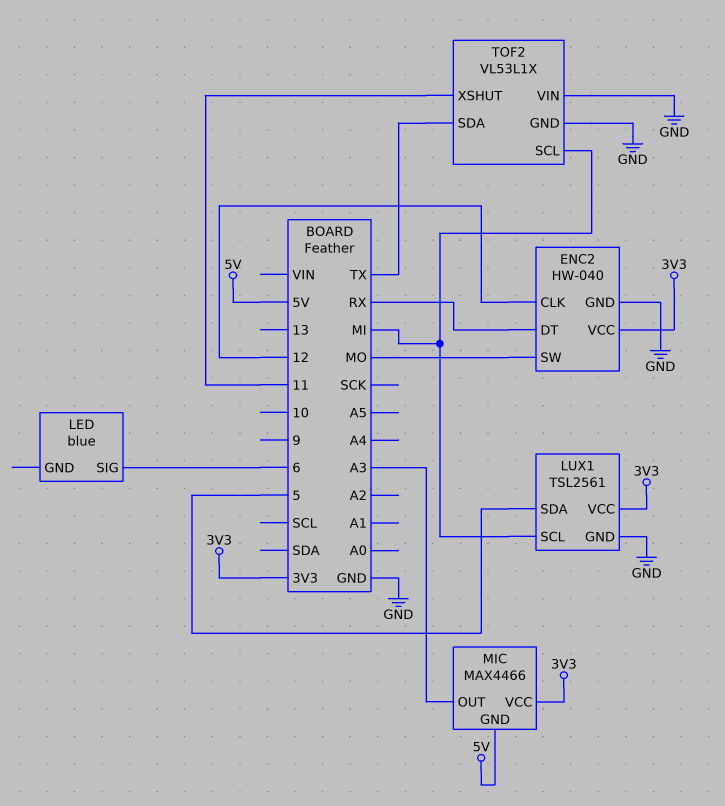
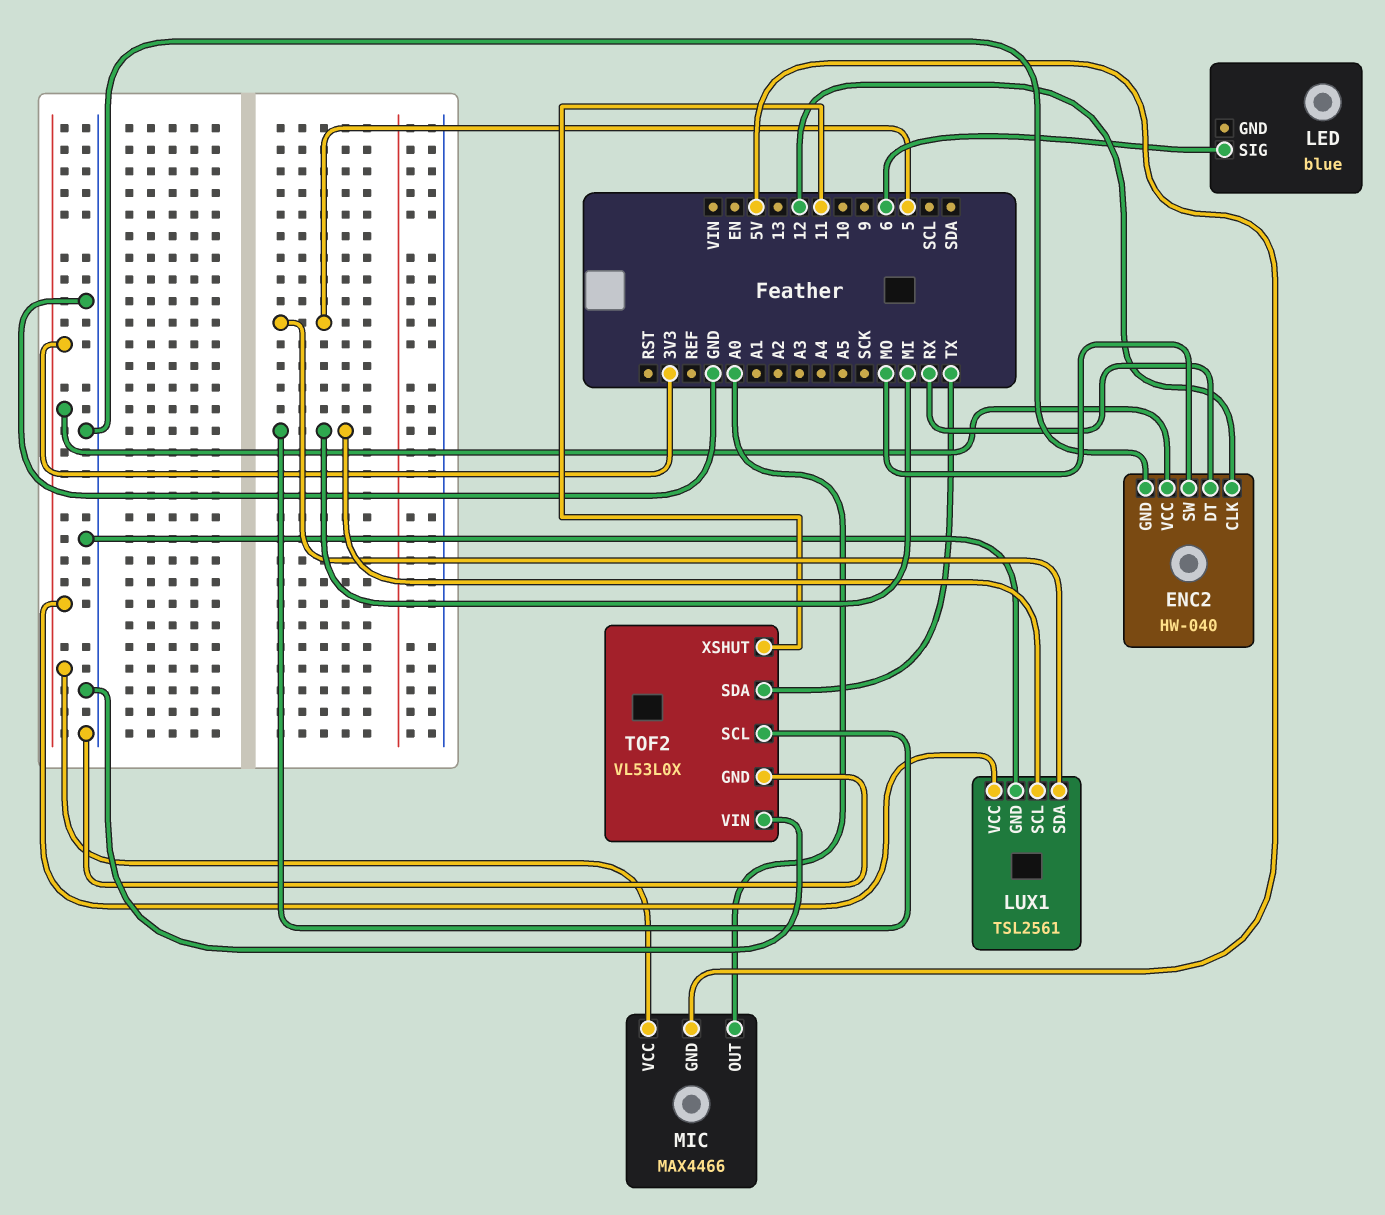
MIC pin OUT: A3 -> A0
TOF2: VL53L1X -> VL53L0X

